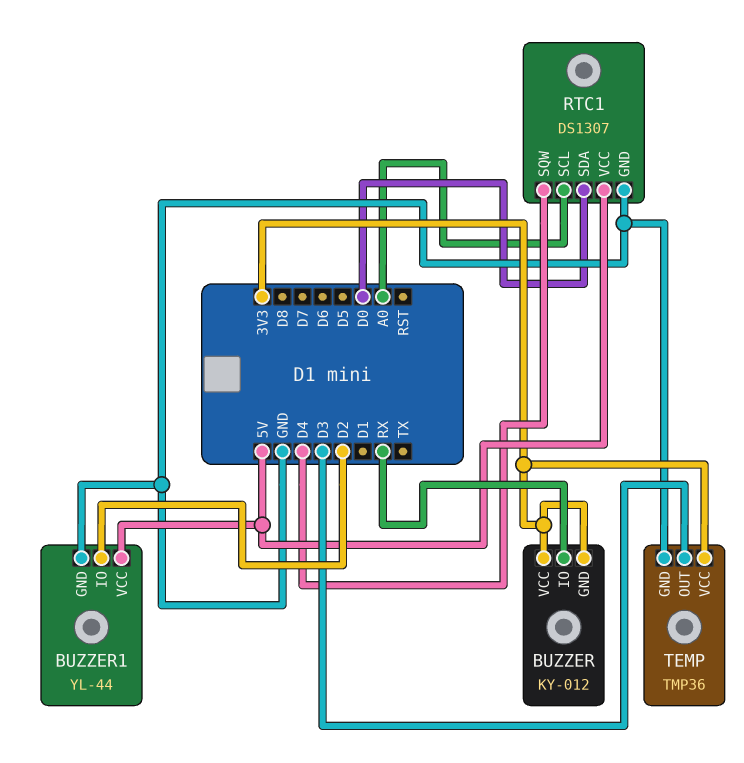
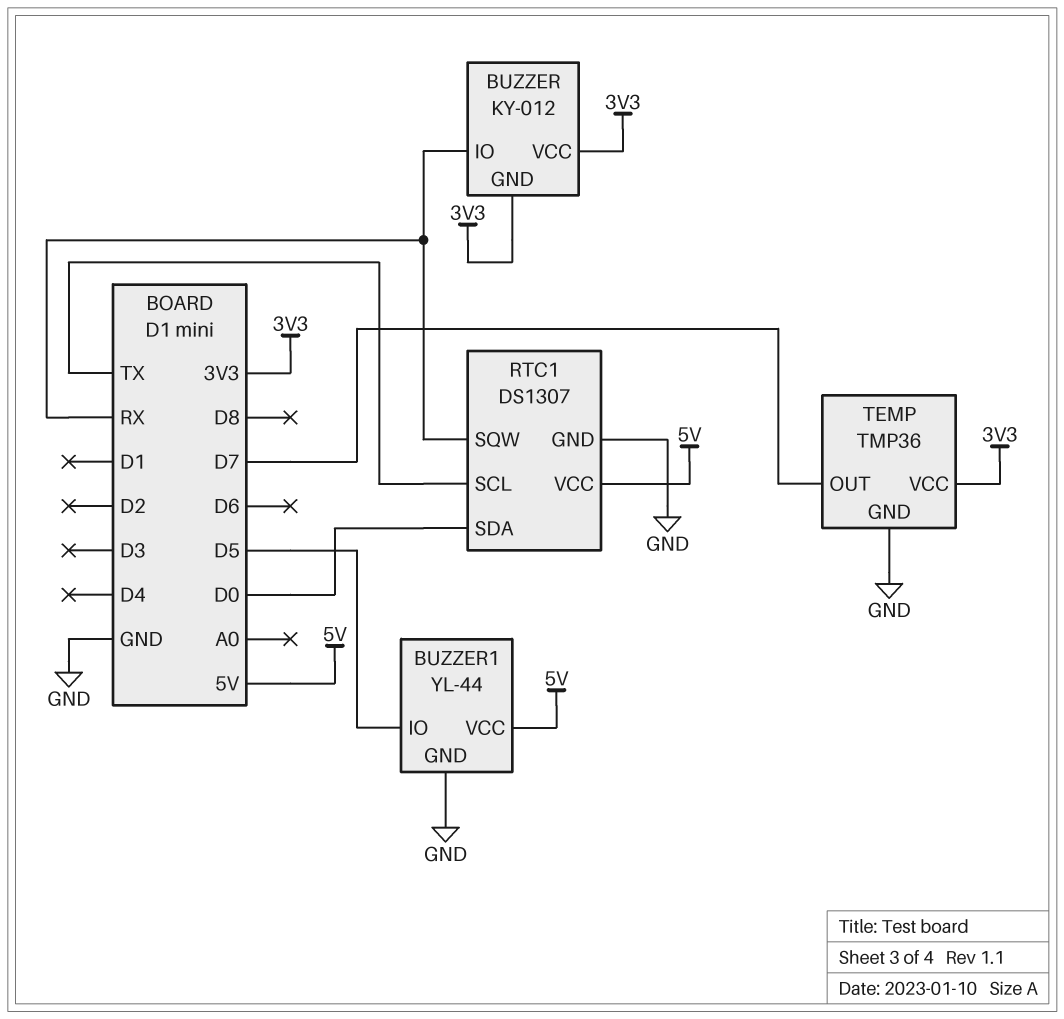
BUZZER1 pin IO: D2 -> D5
RTC1 pin SCL: A0 -> TX
RTC1 pin SQW: D4 -> RX
TEMP pin OUT: D3 -> D7

